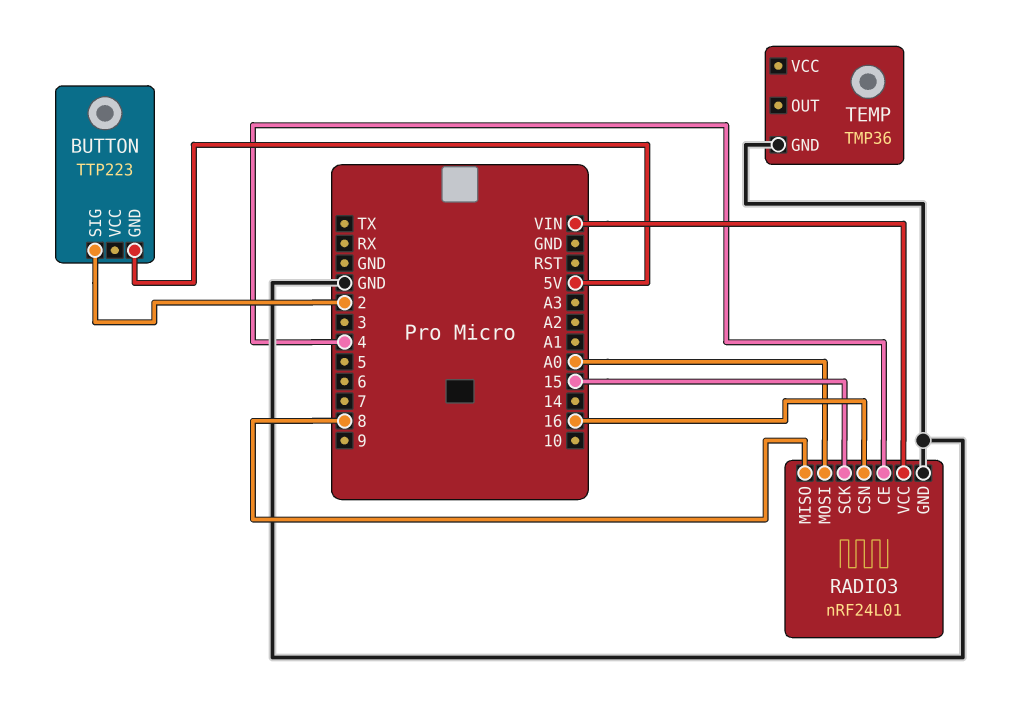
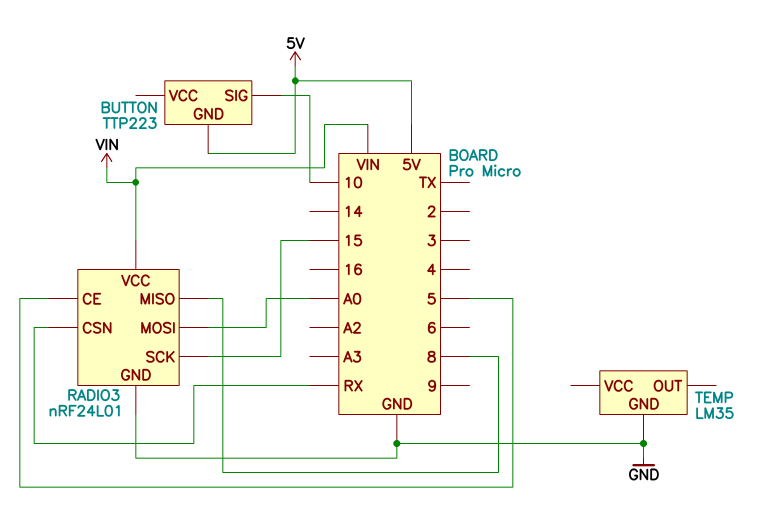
BUTTON pin SIG: 2 -> 10
RADIO3 pin CE: 4 -> 5
RADIO3 pin CSN: 16 -> RX
TEMP: TMP36 -> LM35

